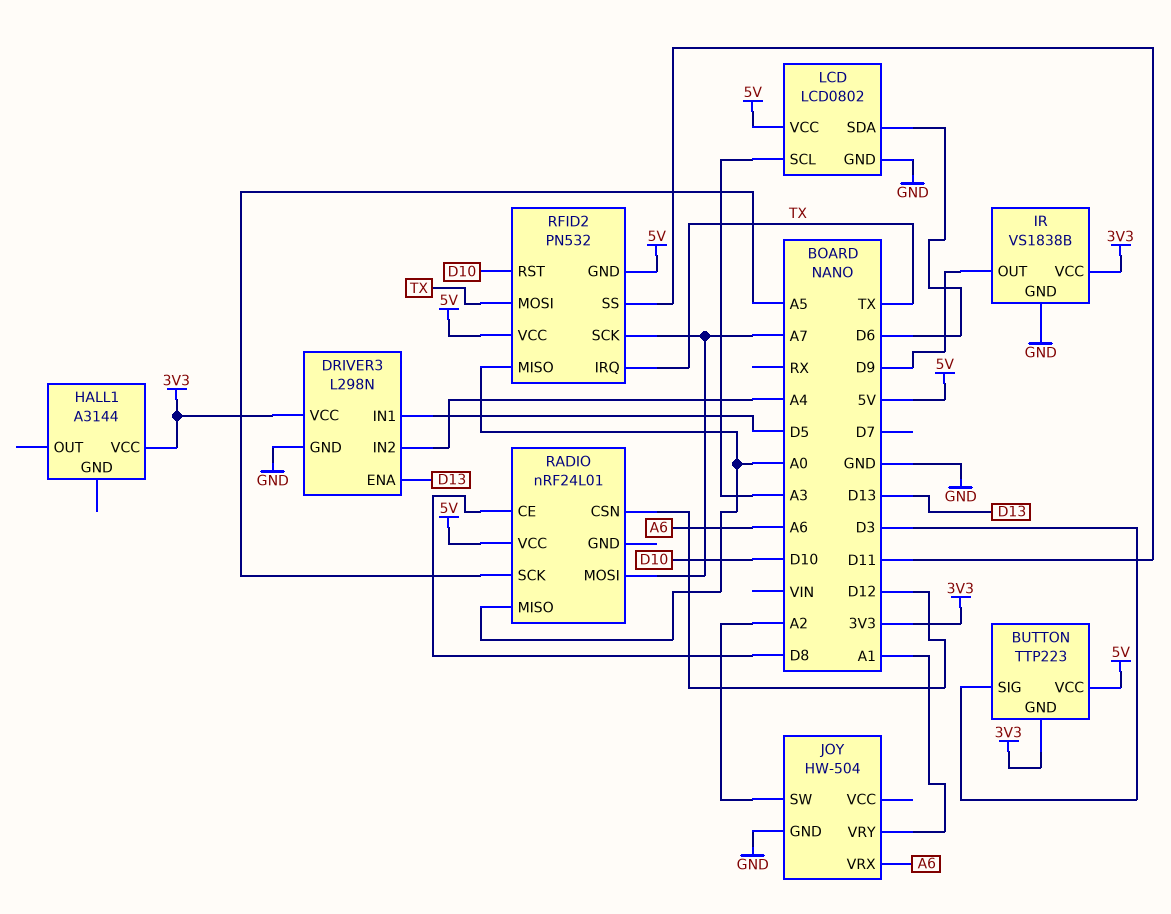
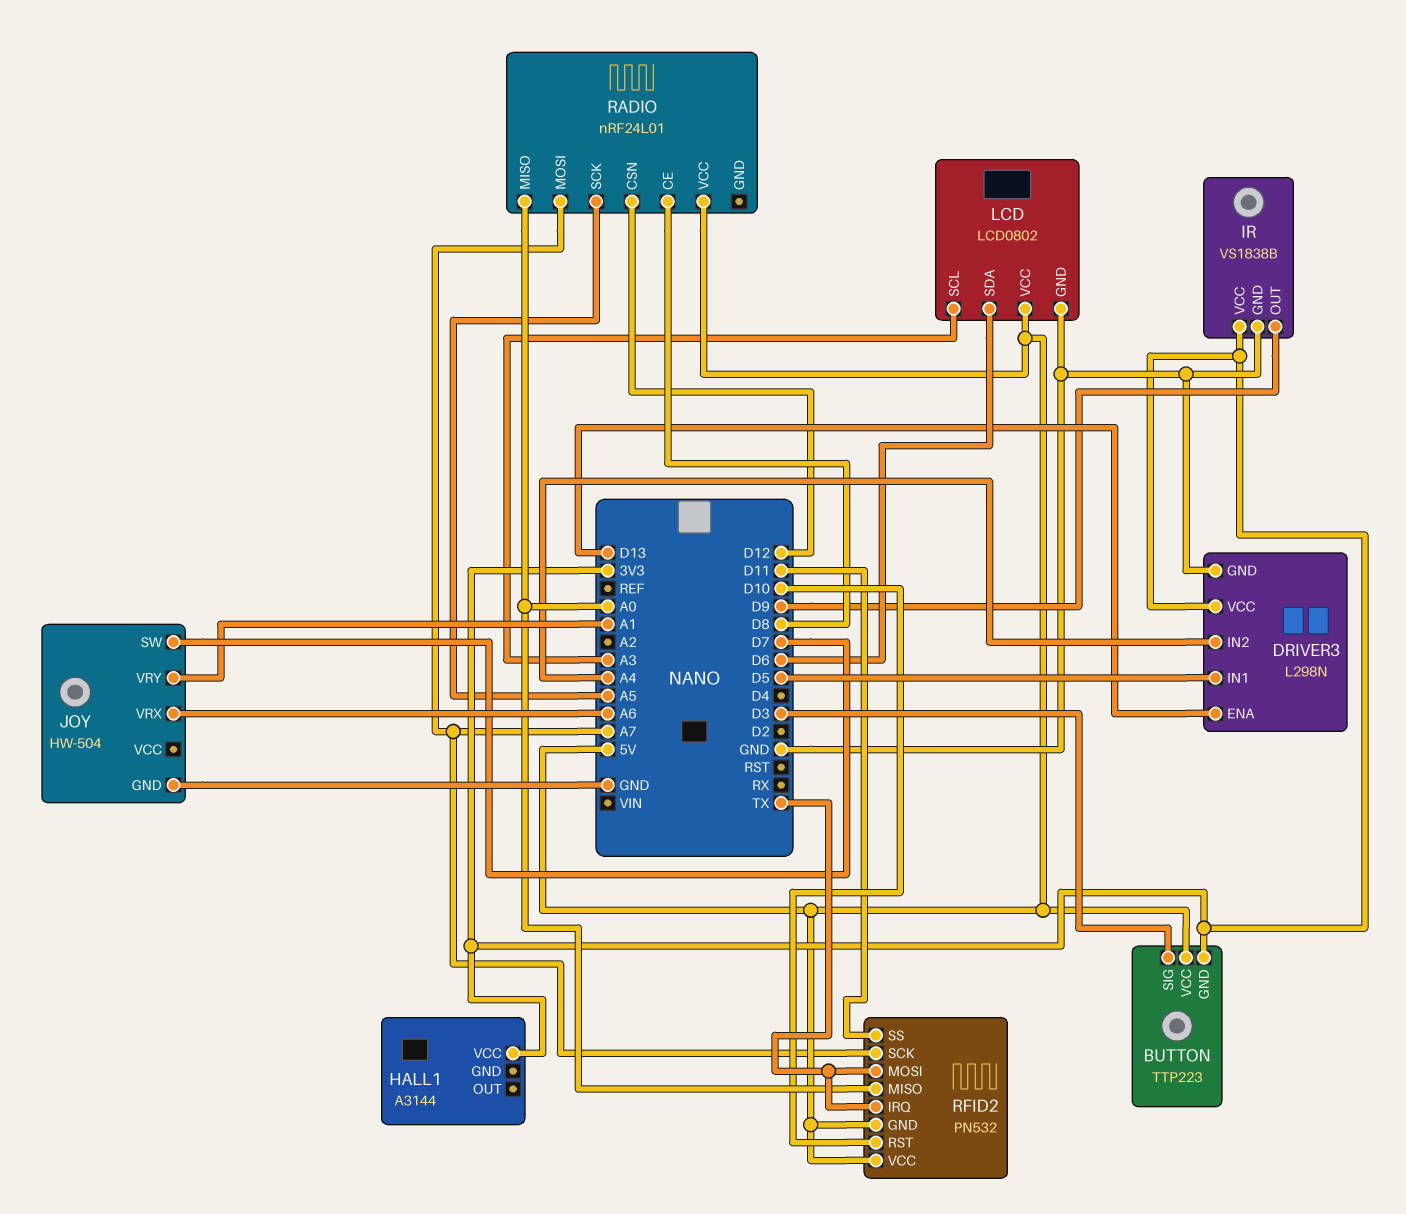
JOY pin SW: A2 -> D7

